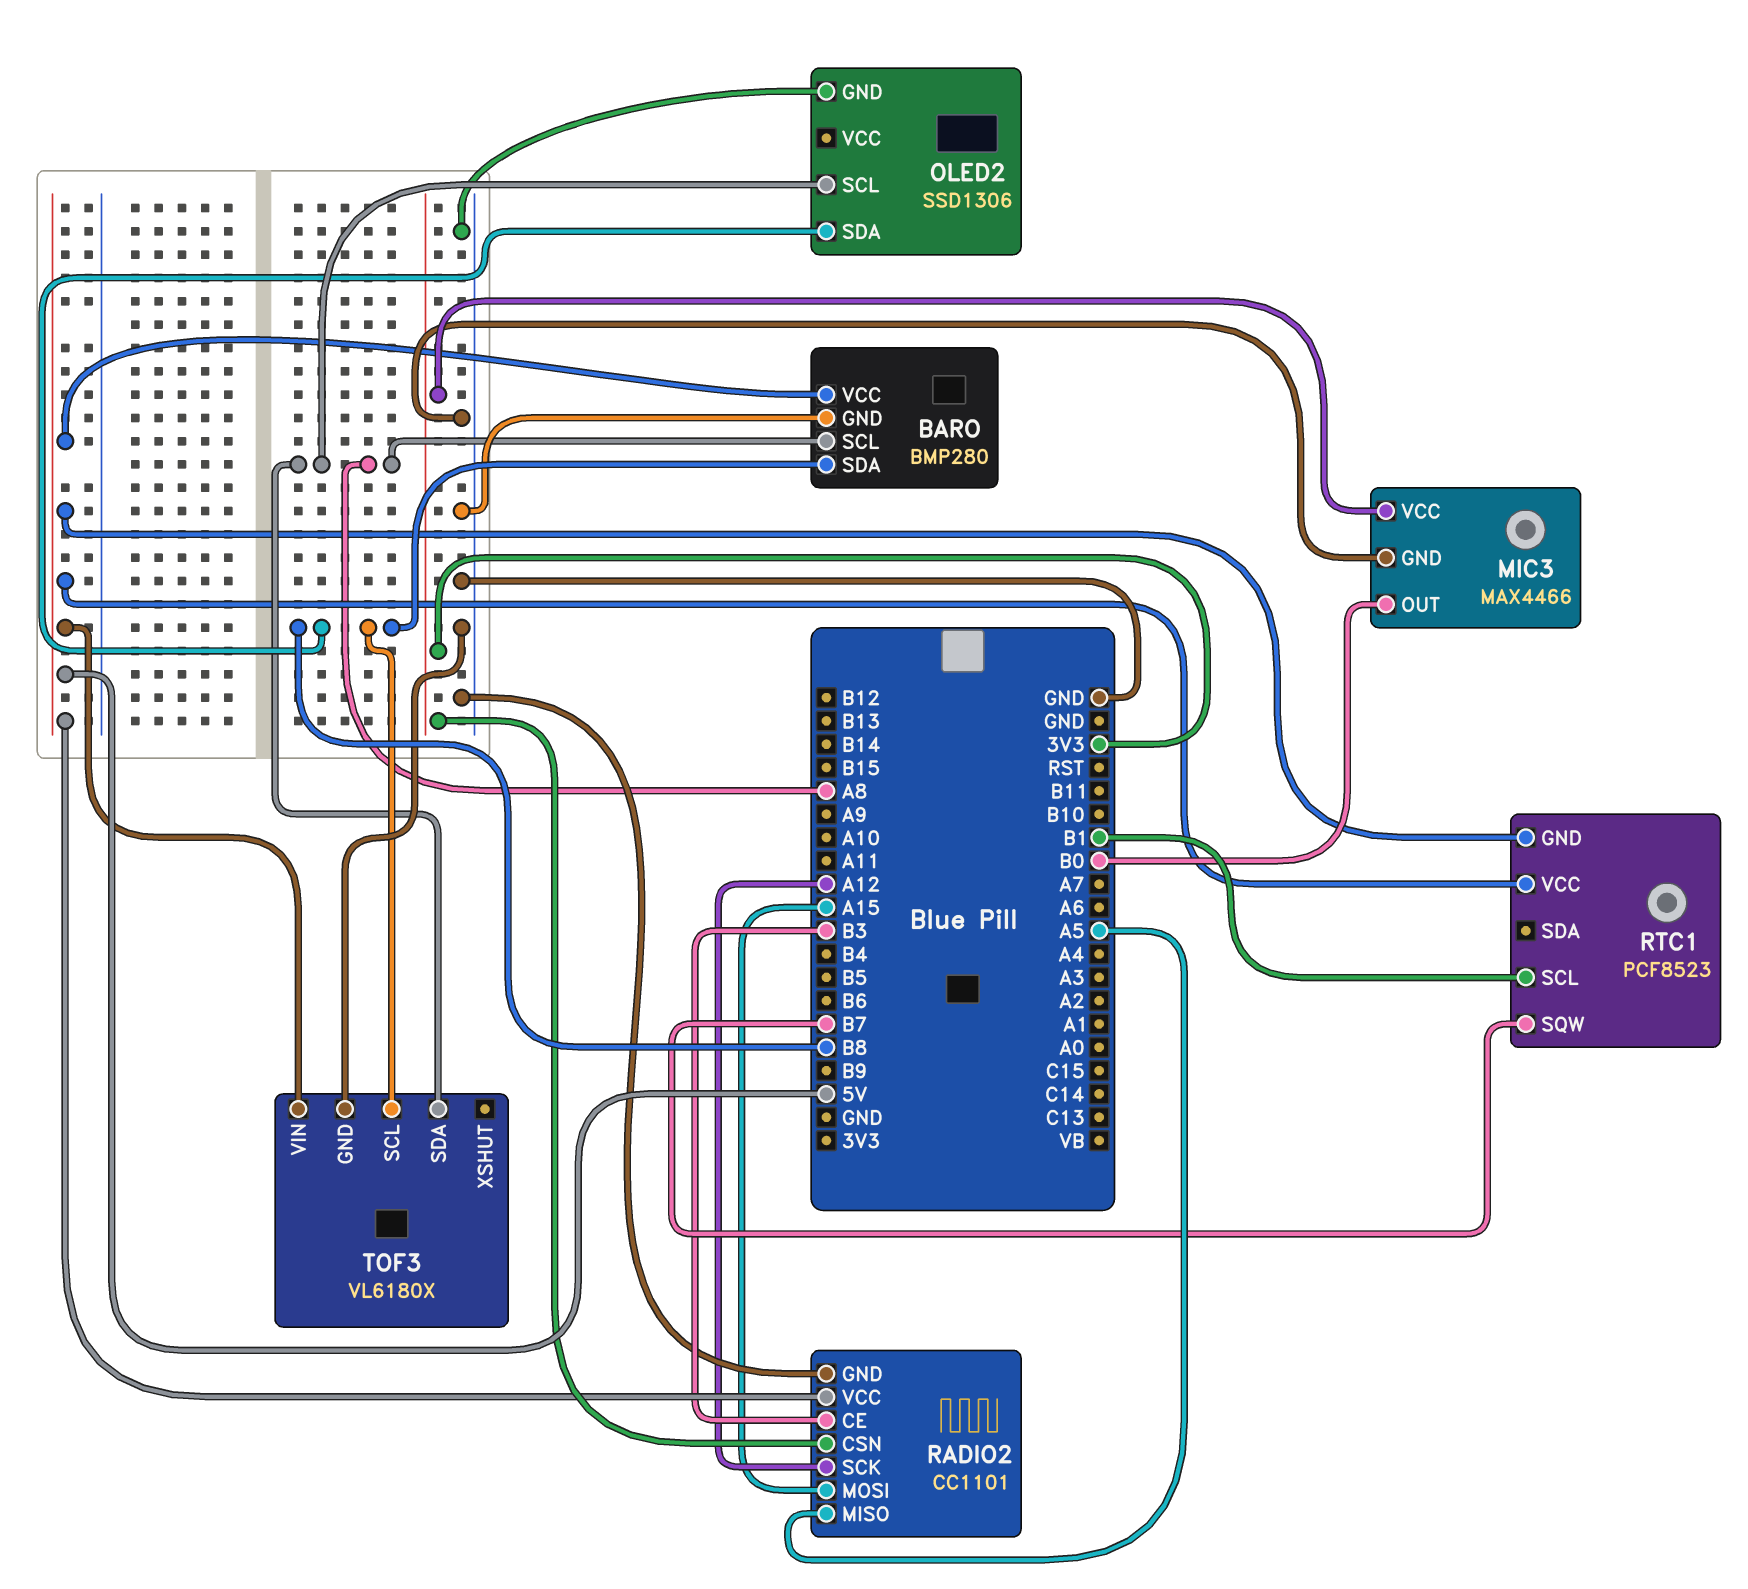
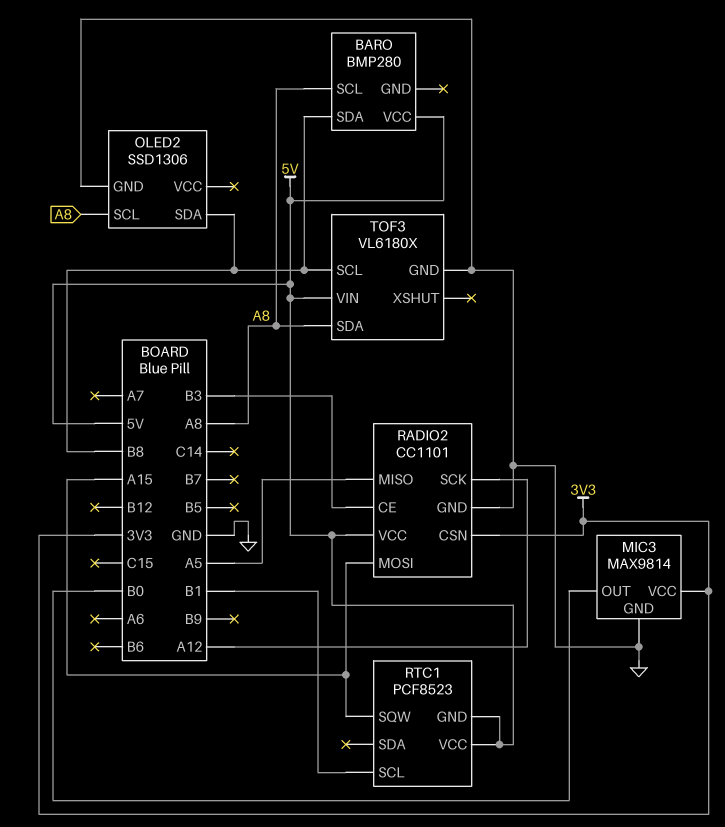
BARO pin GND: GND -> none
MIC3: MAX4466 -> MAX9814
RTC1 pin SQW: B7 -> A15

